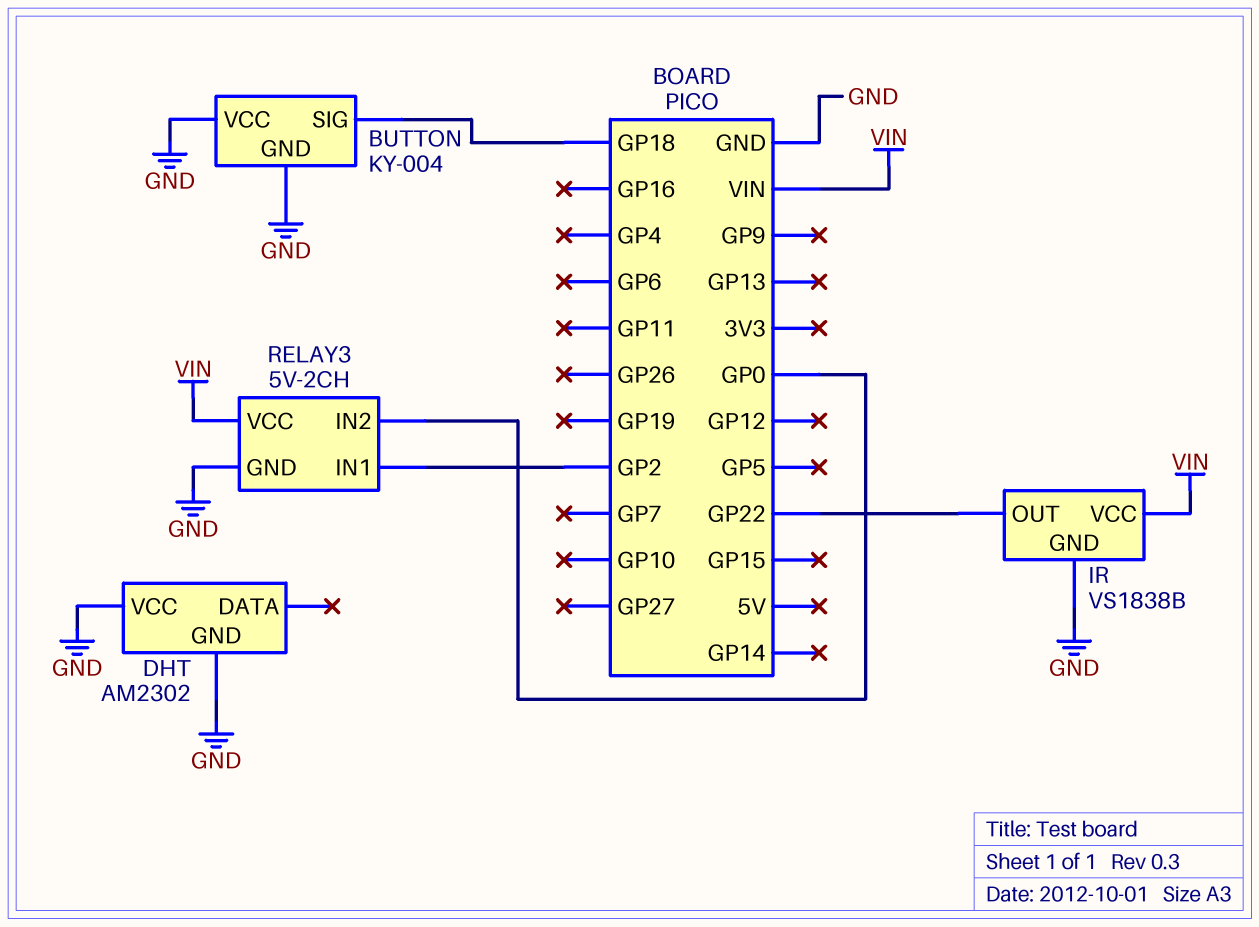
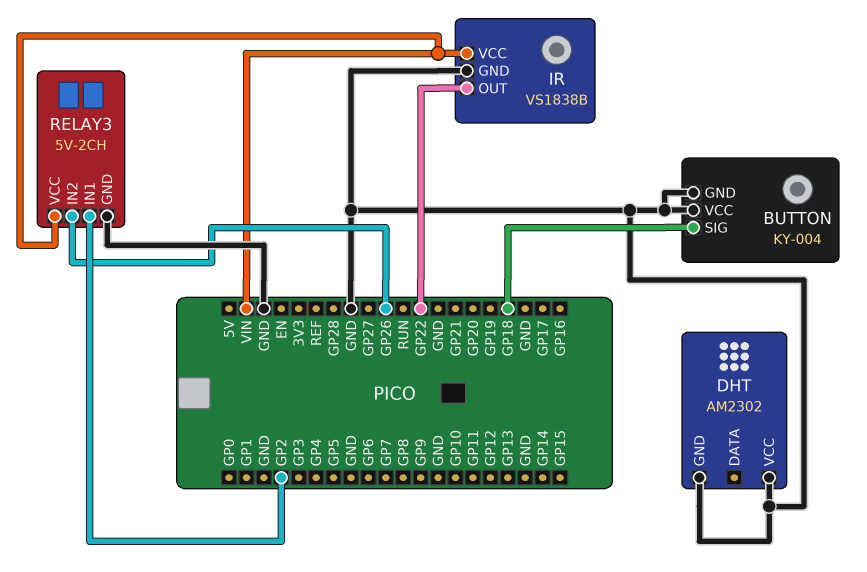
RELAY3 pin IN2: GP0 -> GP26

